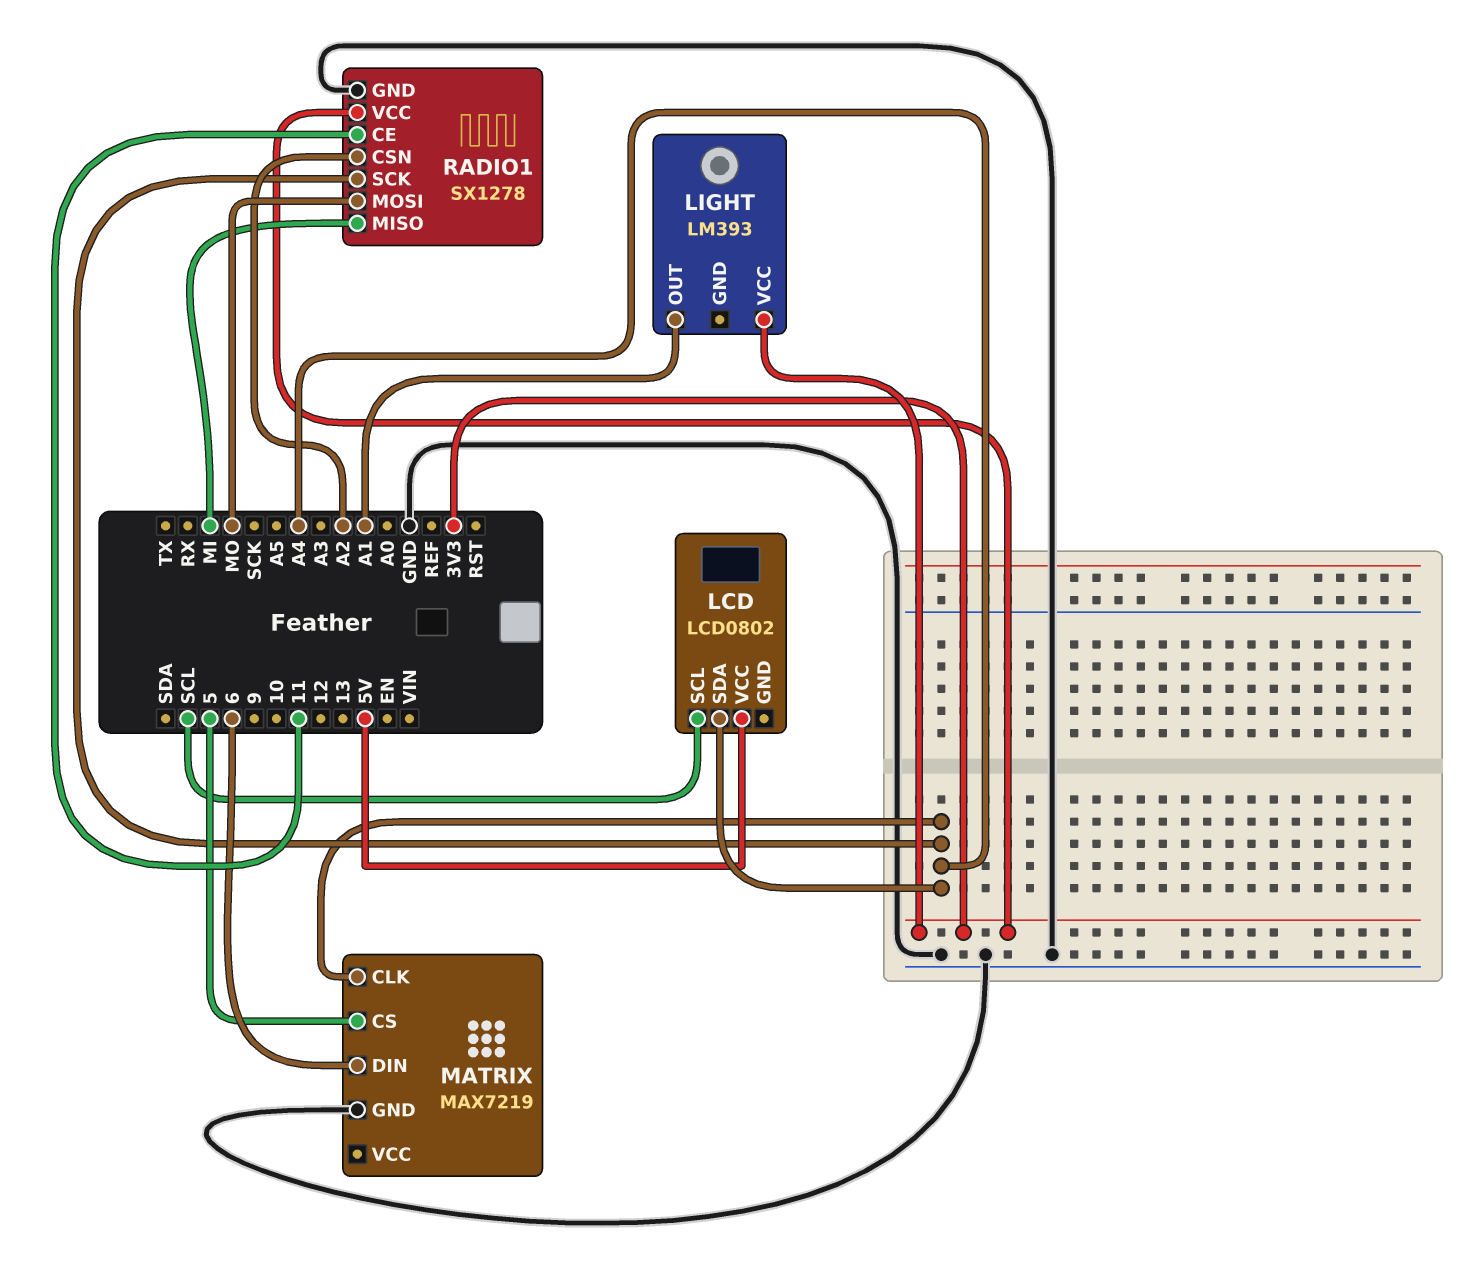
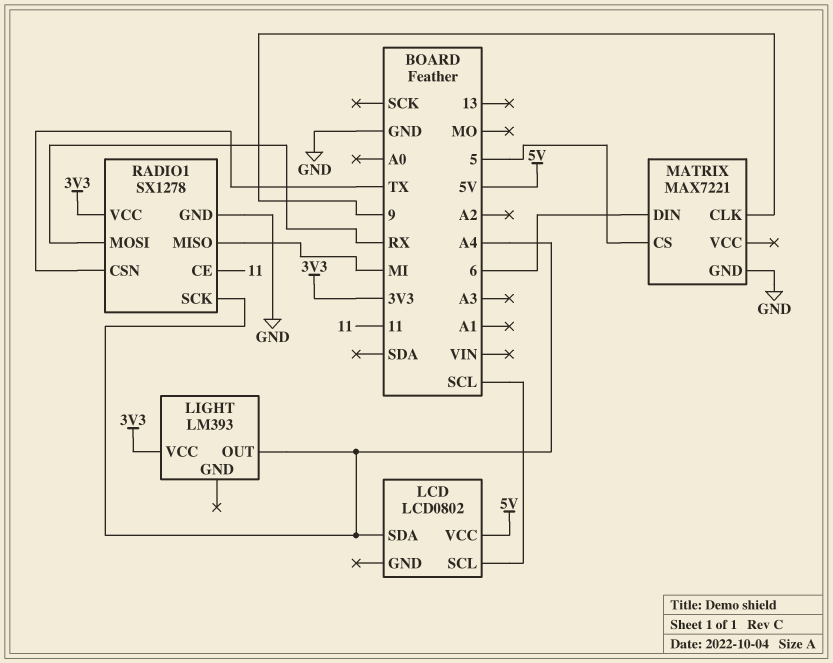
LIGHT pin OUT: A1 -> A4
MATRIX: MAX7219 -> MAX7221
MATRIX pin CLK: A4 -> 9
RADIO1 pin CSN: A2 -> TX
RADIO1 pin MOSI: MO -> RX

